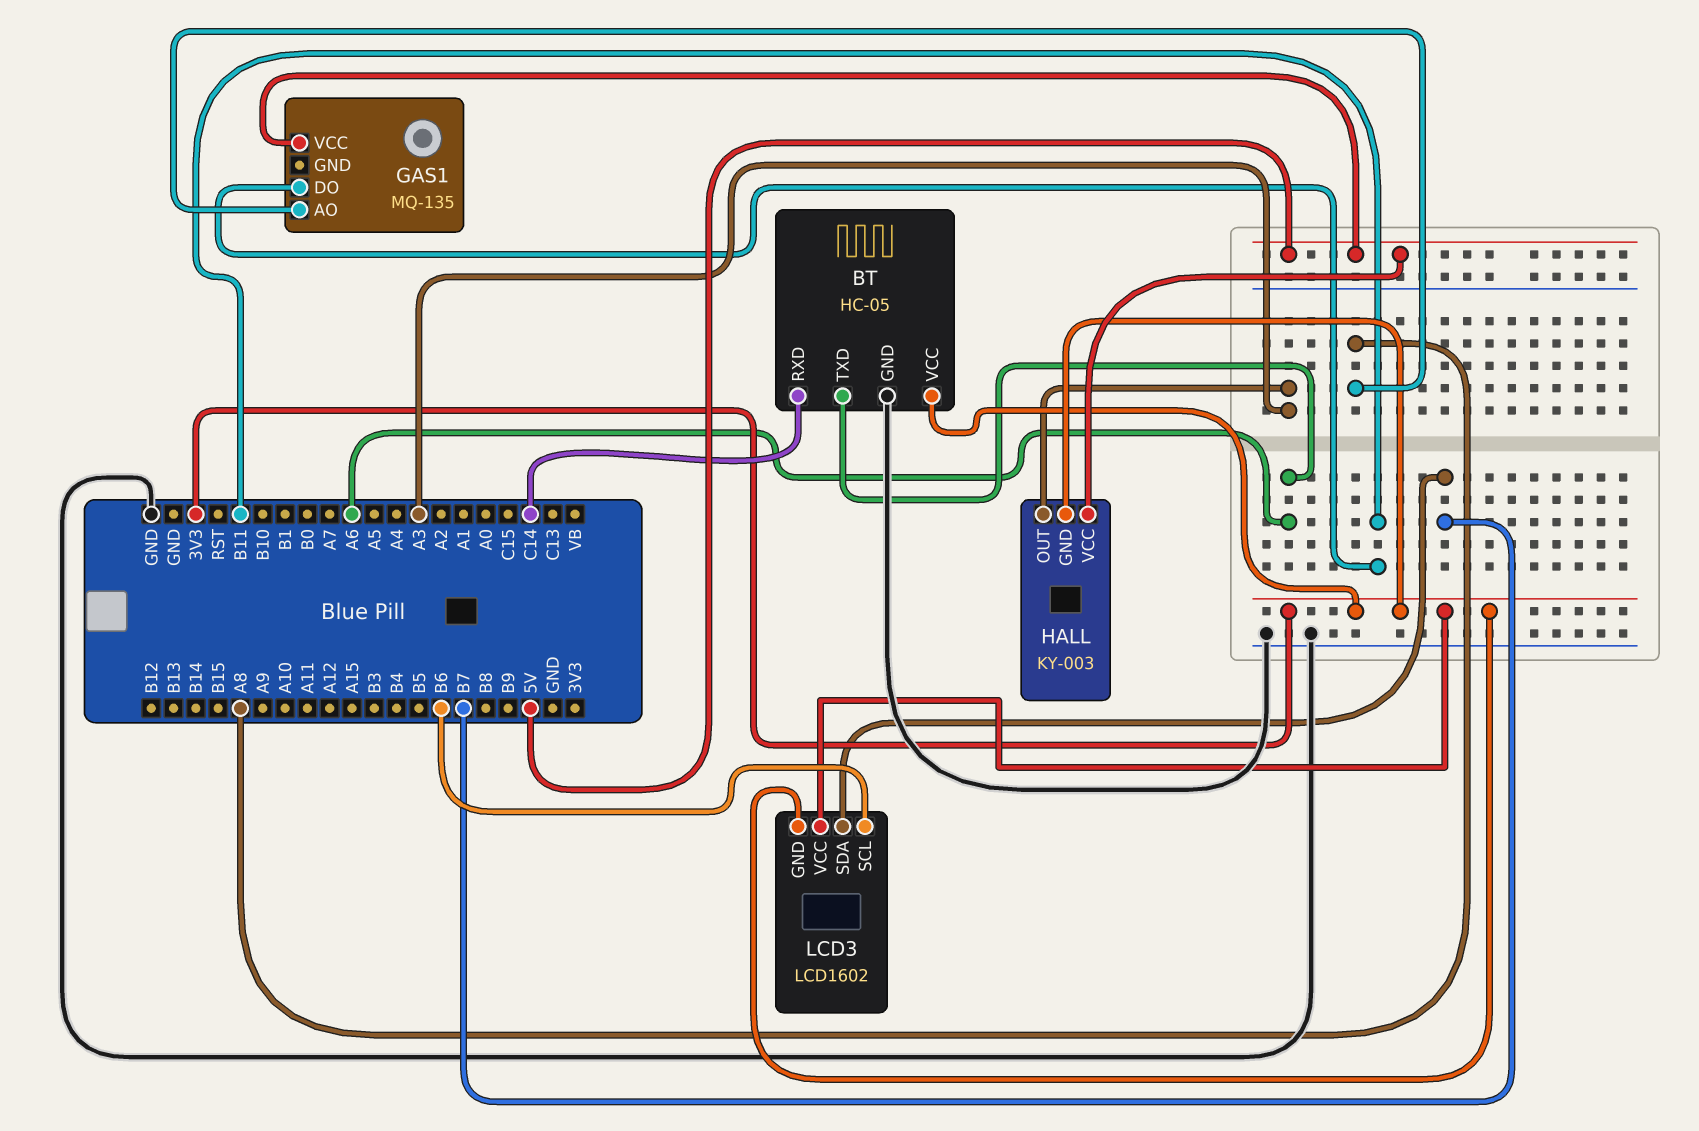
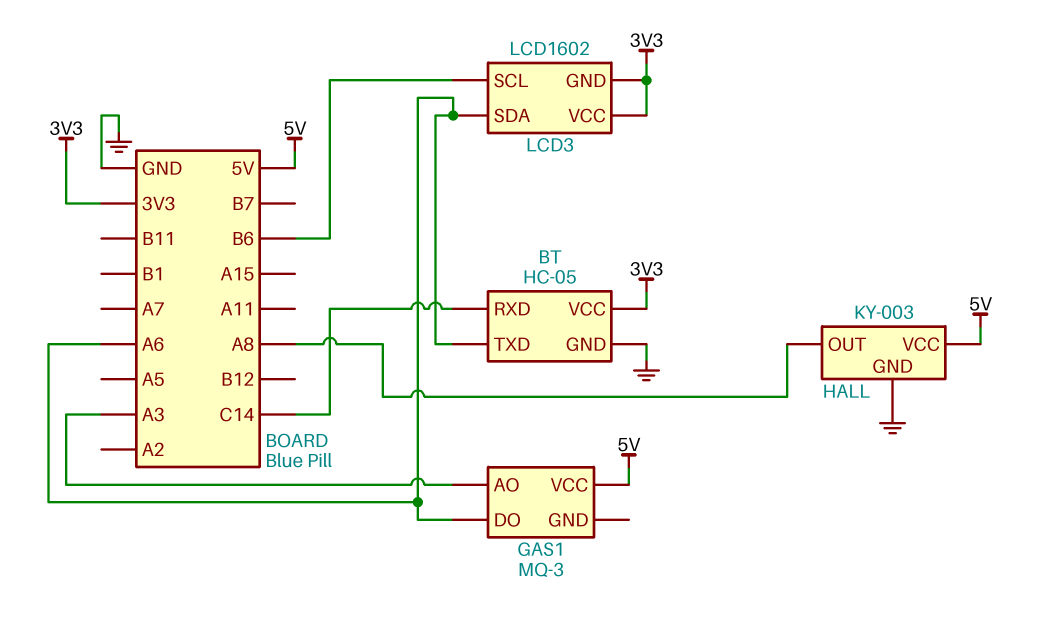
GAS1: MQ-135 -> MQ-3
GAS1 pin AO: A8 -> A3
GAS1 pin DO: B11 -> A6
HALL pin GND: 3V3 -> GND
HALL pin OUT: A3 -> A8
LCD3 pin SDA: B7 -> A6

